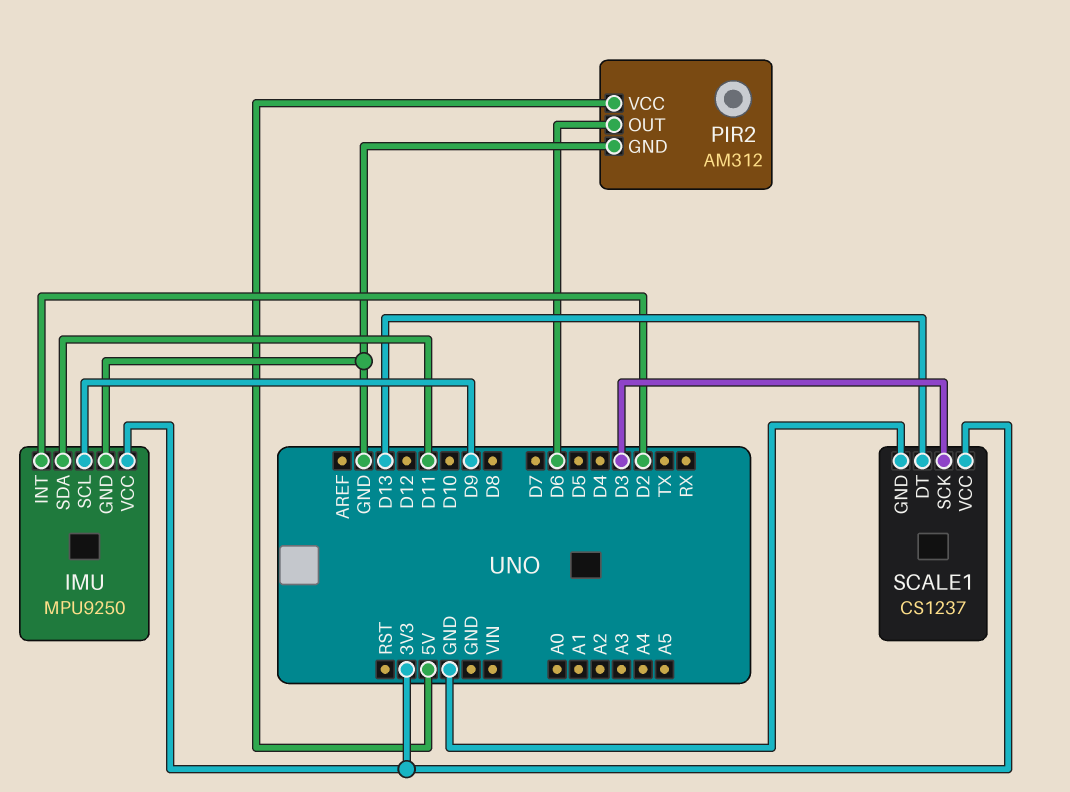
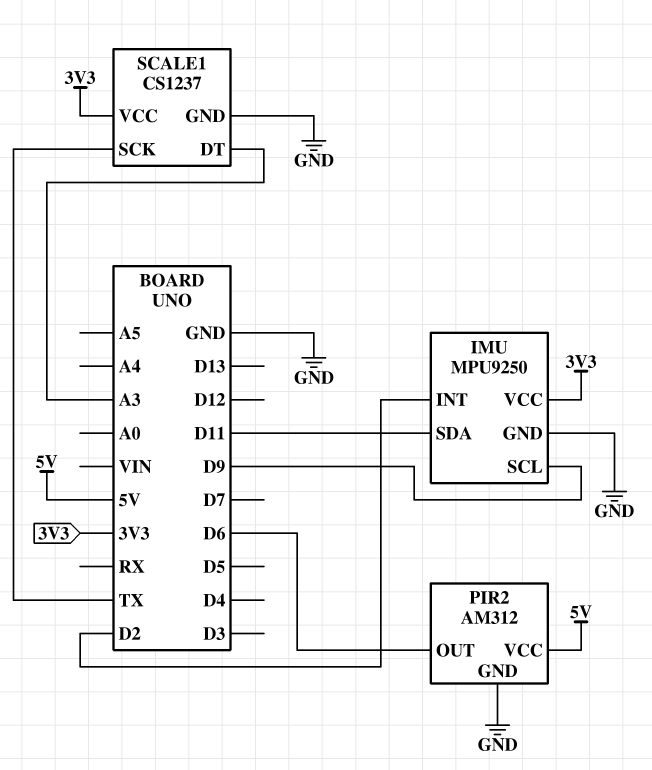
SCALE1 pin DT: D13 -> A3
SCALE1 pin SCK: D3 -> TX

